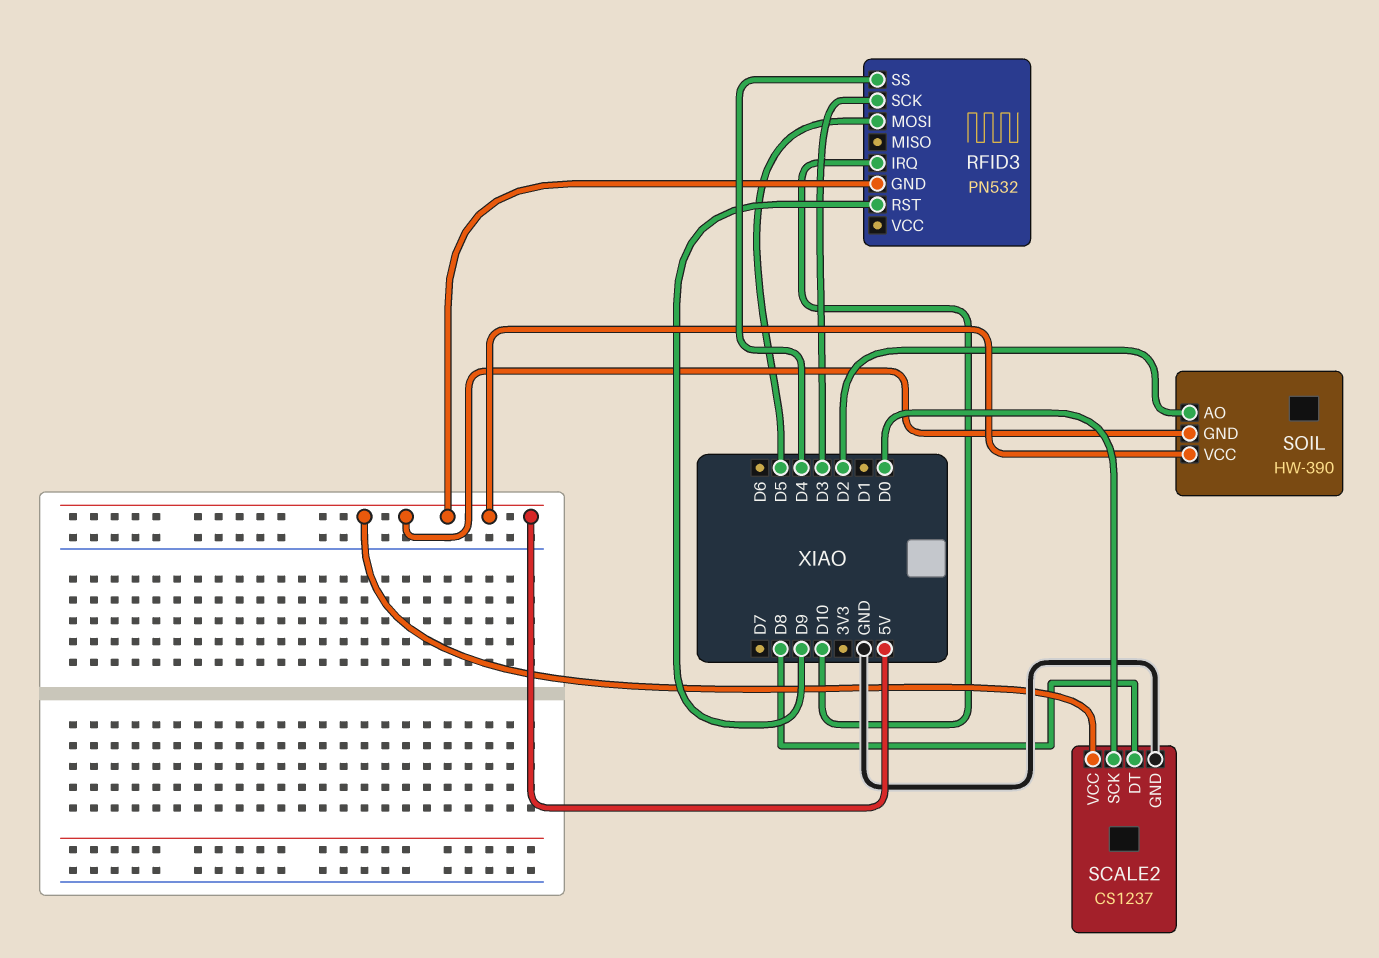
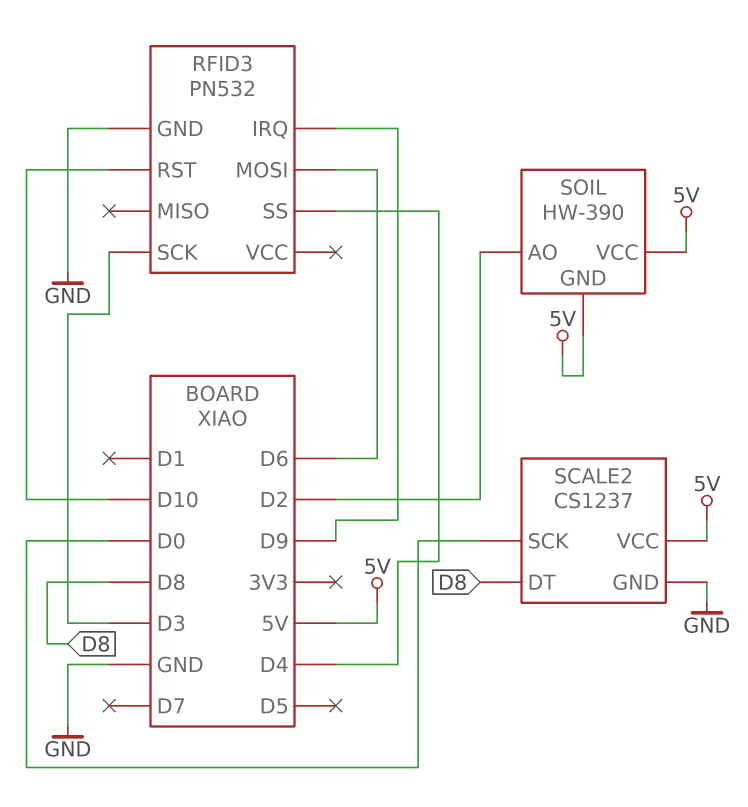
RFID3 pin GND: 5V -> GND
RFID3 pin IRQ: D10 -> D9
RFID3 pin MOSI: D5 -> D6
RFID3 pin RST: D9 -> D10

